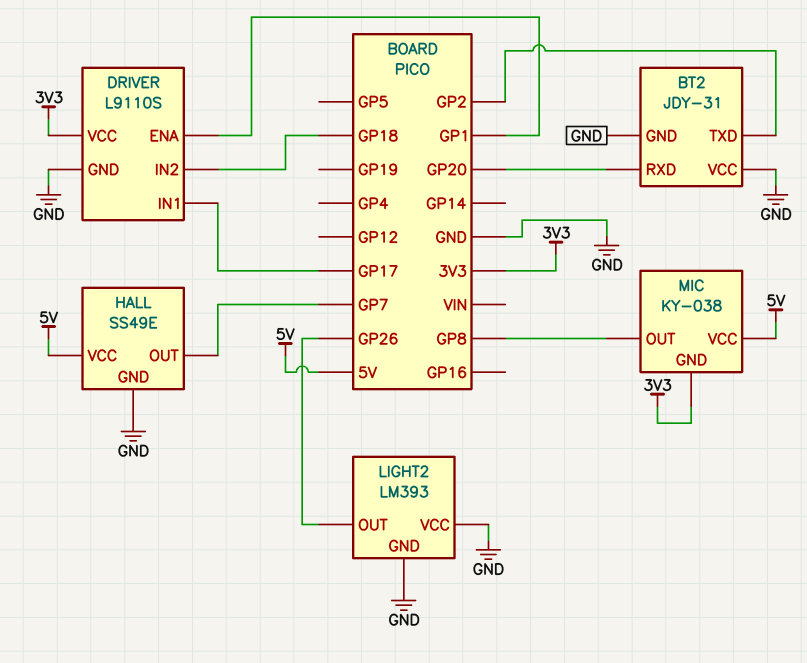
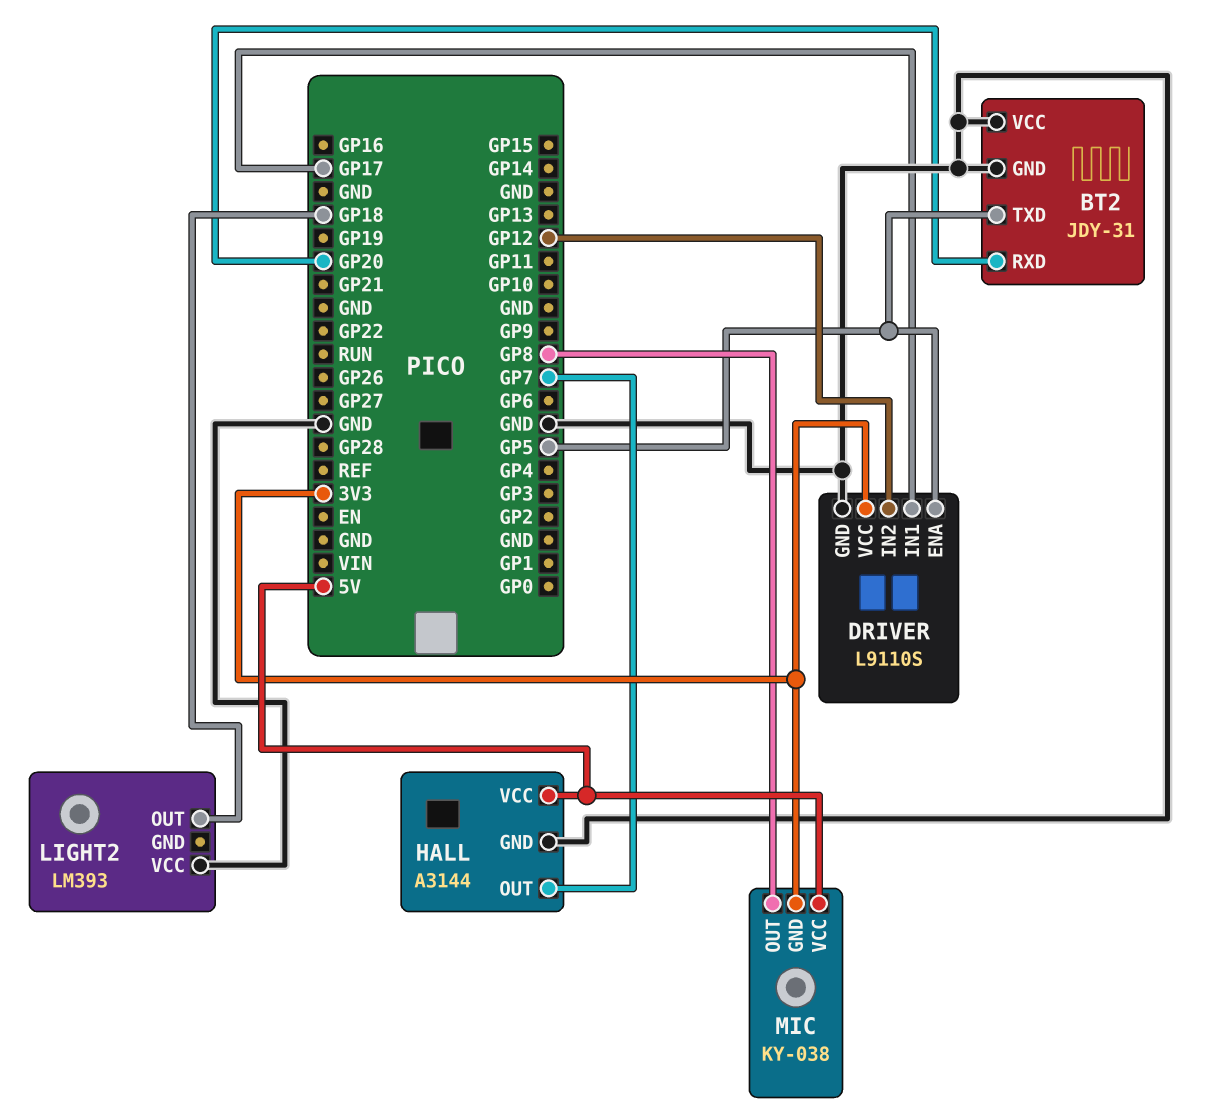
BT2 pin TXD: GP2 -> GP5
DRIVER pin ENA: GP1 -> GP5
DRIVER pin IN2: GP18 -> GP12
HALL: SS49E -> A3144
LIGHT2 pin GND: GND -> none
LIGHT2 pin OUT: GP26 -> GP18

